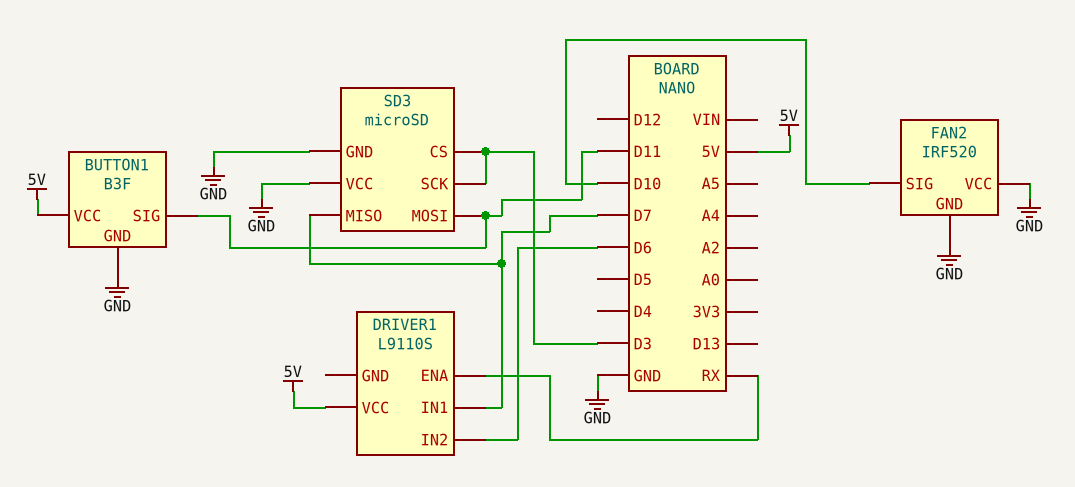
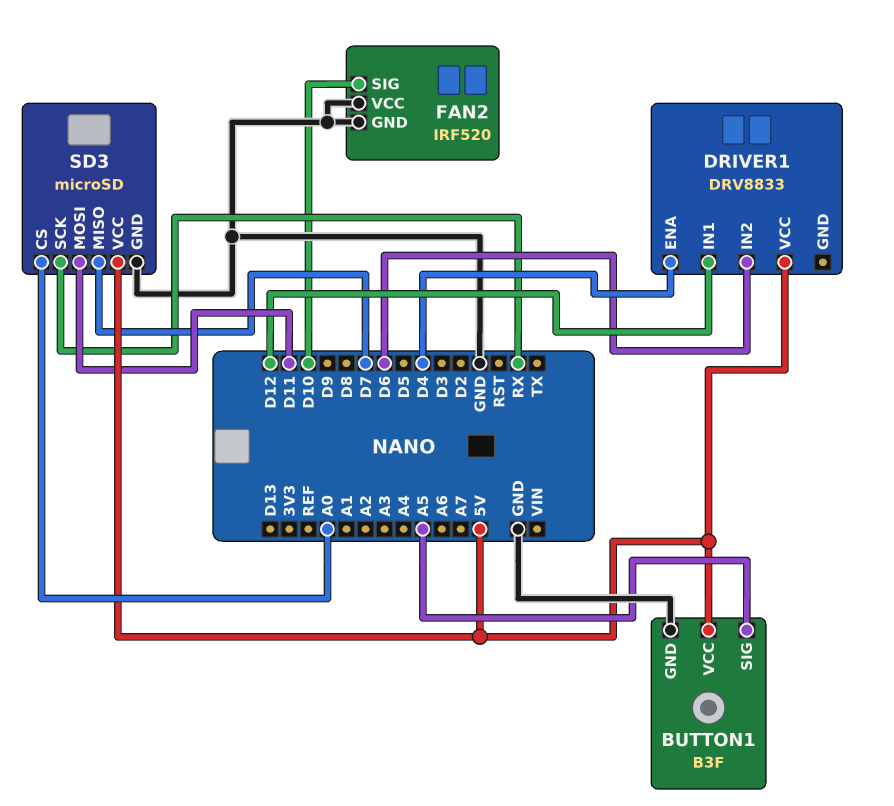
BUTTON1 pin SIG: D11 -> A5
DRIVER1: L9110S -> DRV8833
DRIVER1 pin ENA: RX -> D4
DRIVER1 pin IN1: D7 -> D12
SD3 pin CS: D3 -> A0
SD3 pin SCK: D3 -> RX
SD3 pin VCC: GND -> 5V

